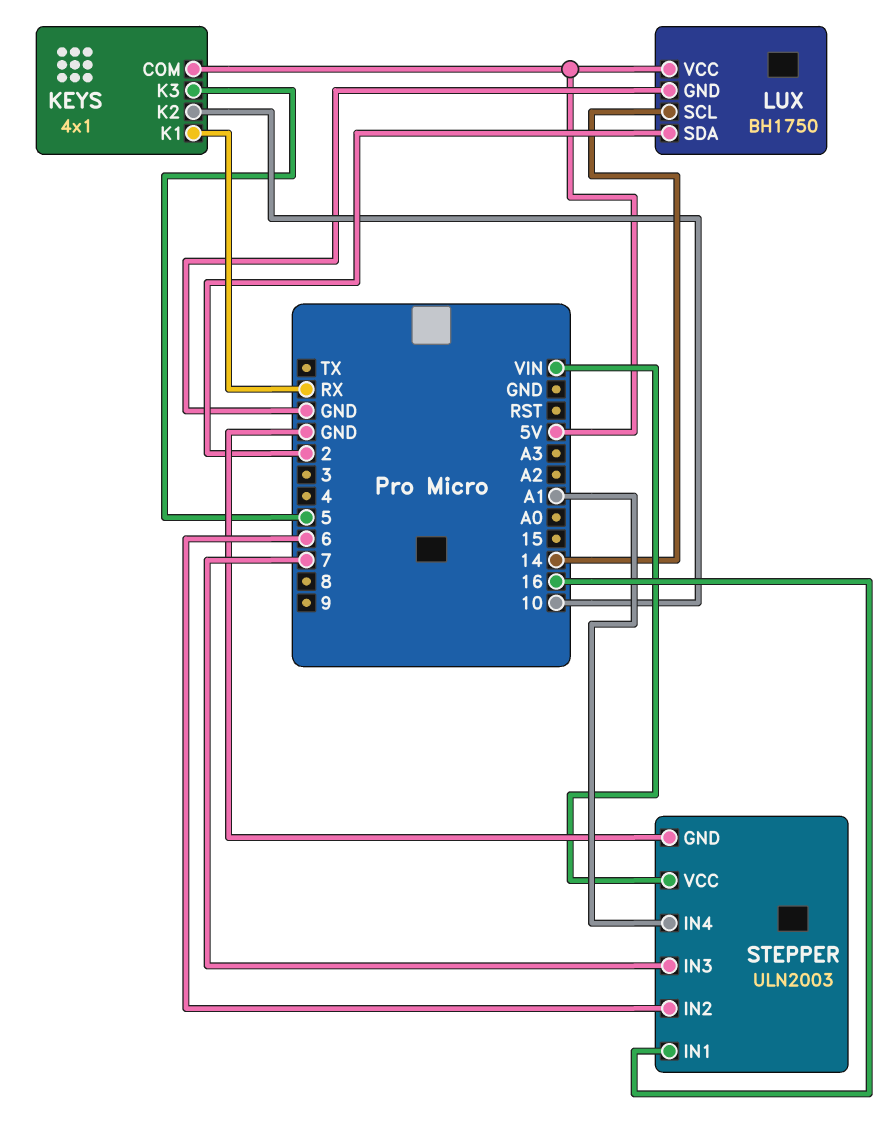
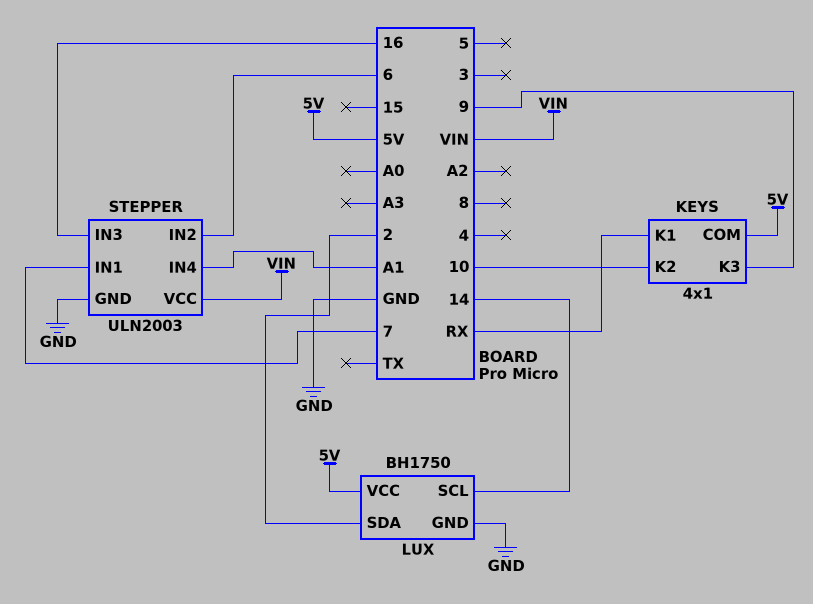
KEYS pin K3: 5 -> 9
STEPPER pin IN1: 16 -> 7
STEPPER pin IN3: 7 -> 16

